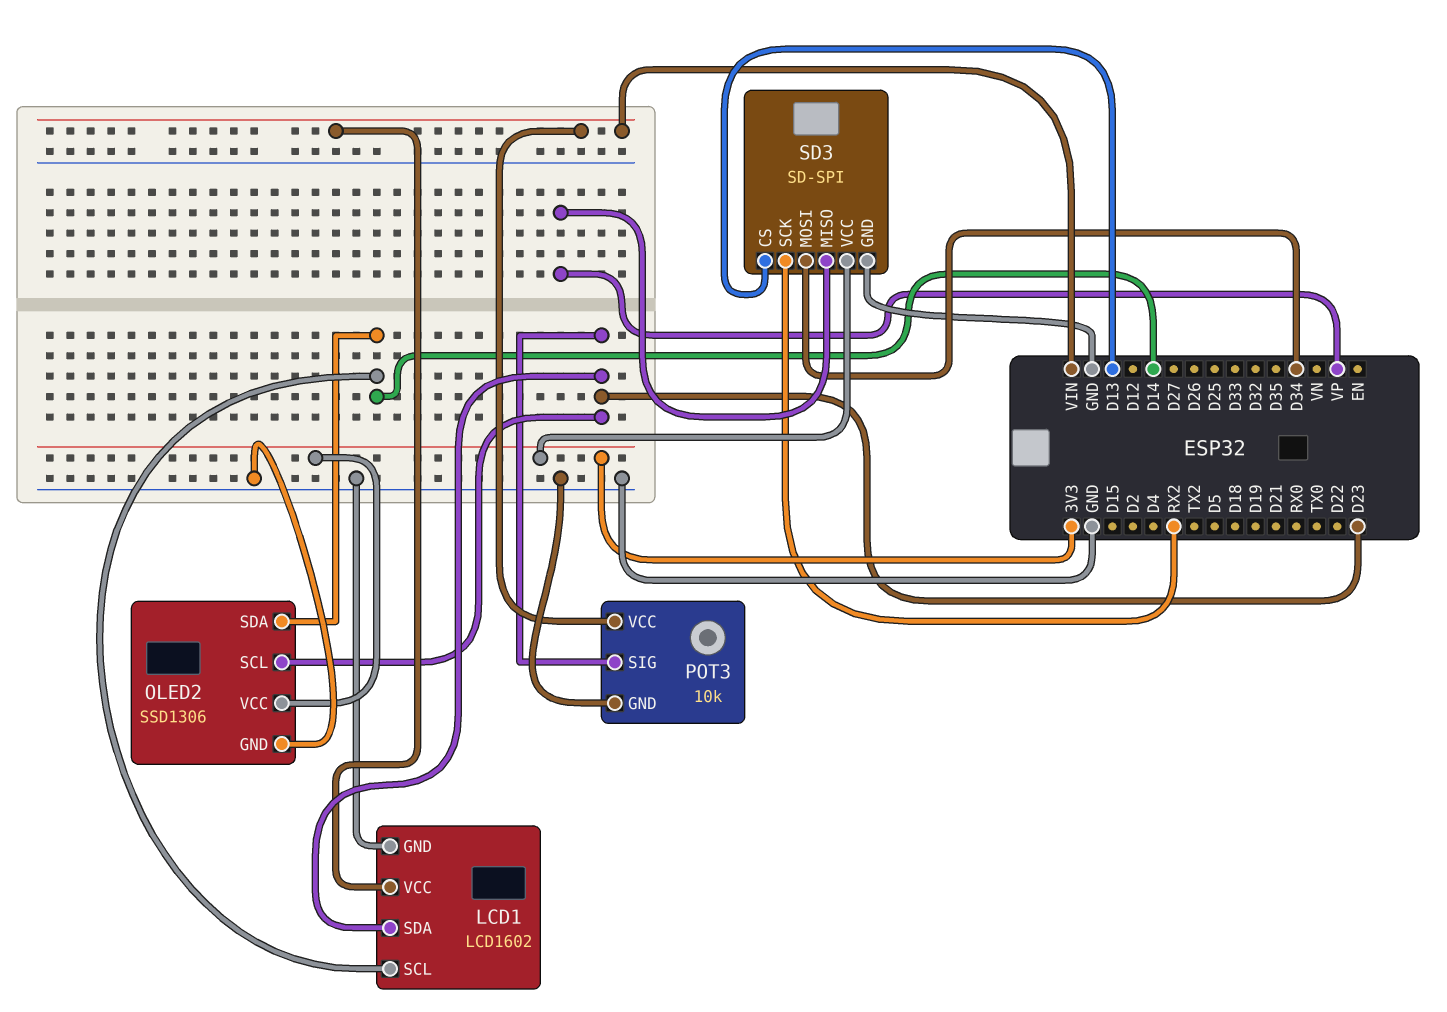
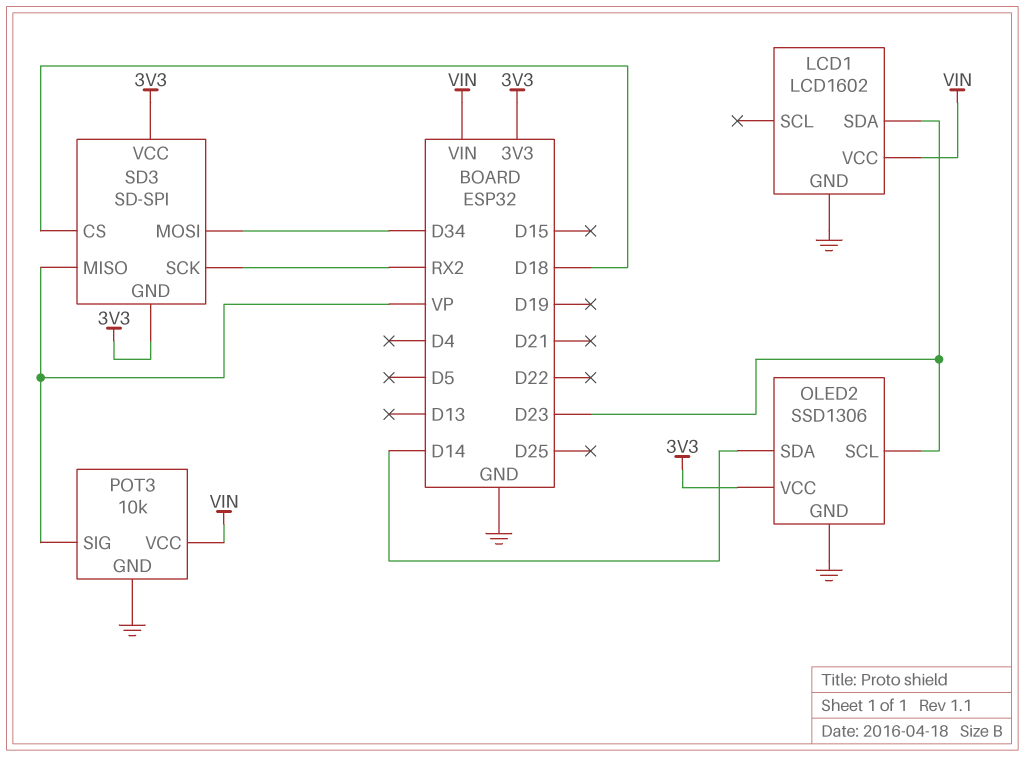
LCD1 pin SCL: D14 -> none
POT3 pin SIG: D23 -> VP
SD3 pin CS: D13 -> D18
SD3 pin GND: GND -> 3V3

